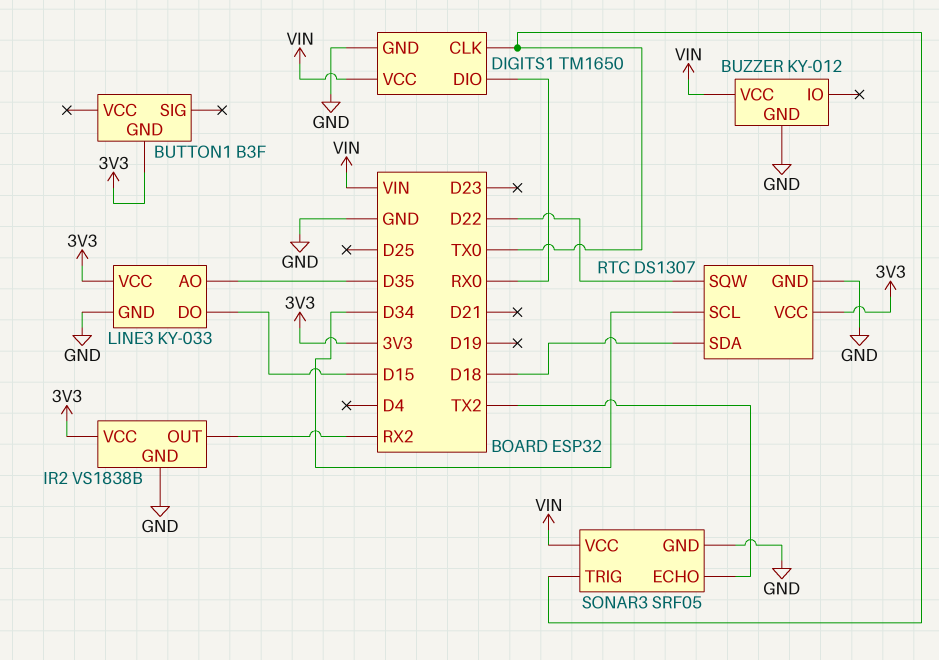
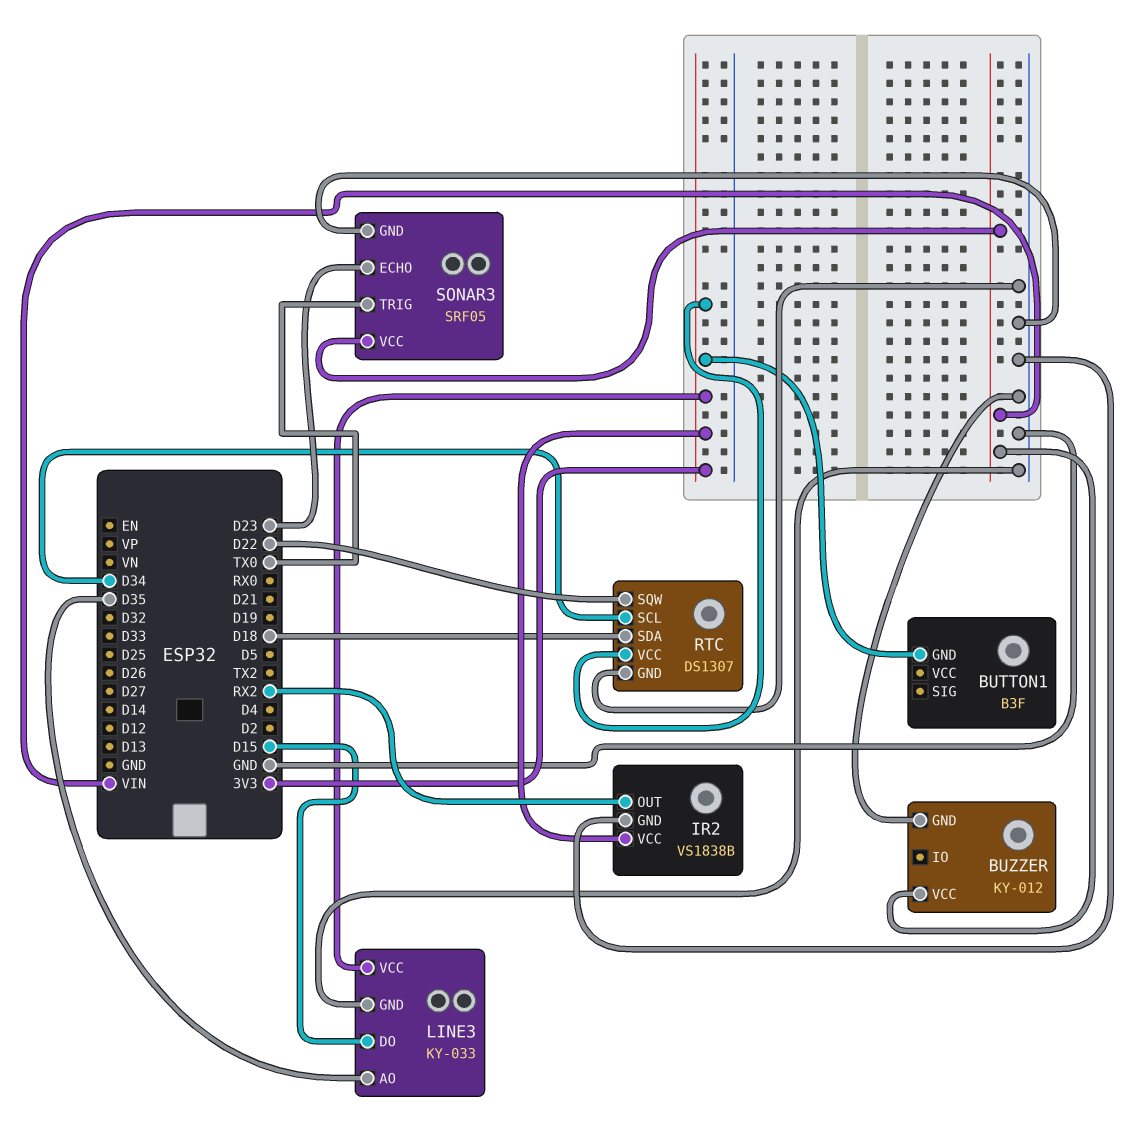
DIGITS1: TM1650 -> none
DIGITS1 pin CLK: TX0 -> none
DIGITS1 pin DIO: RX0 -> none
DIGITS1 pin GND: GND -> none
DIGITS1 pin VCC: VIN -> none
SONAR3 pin ECHO: TX2 -> D23

